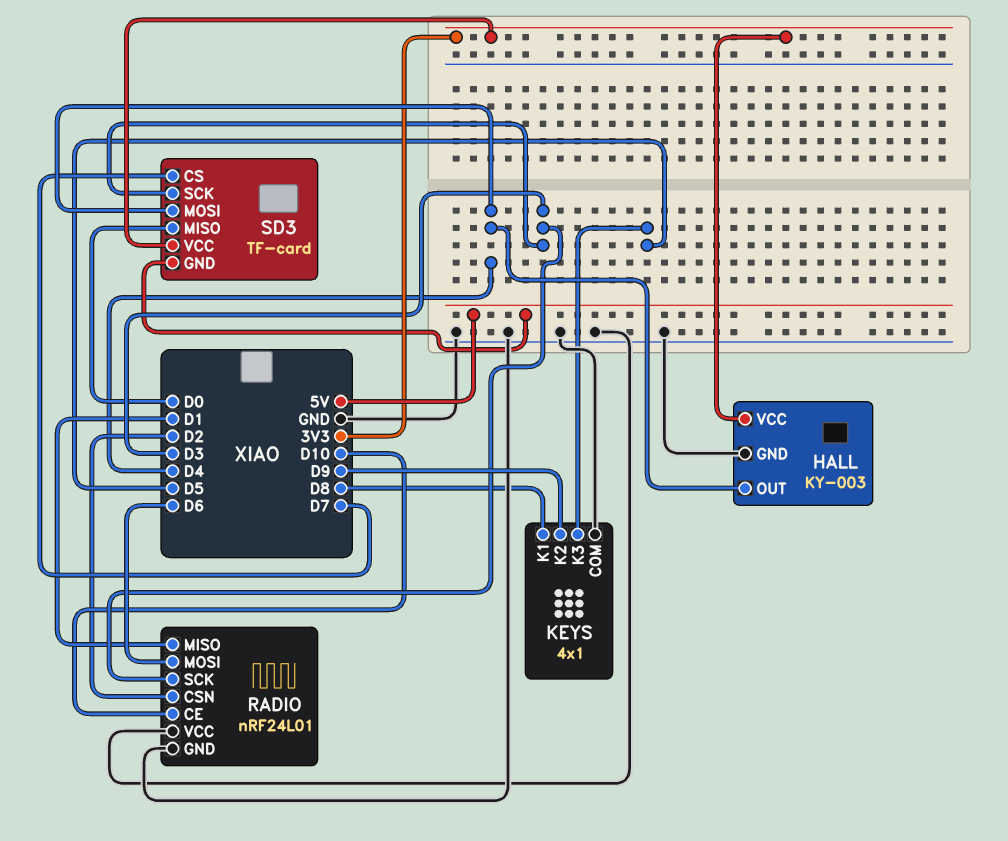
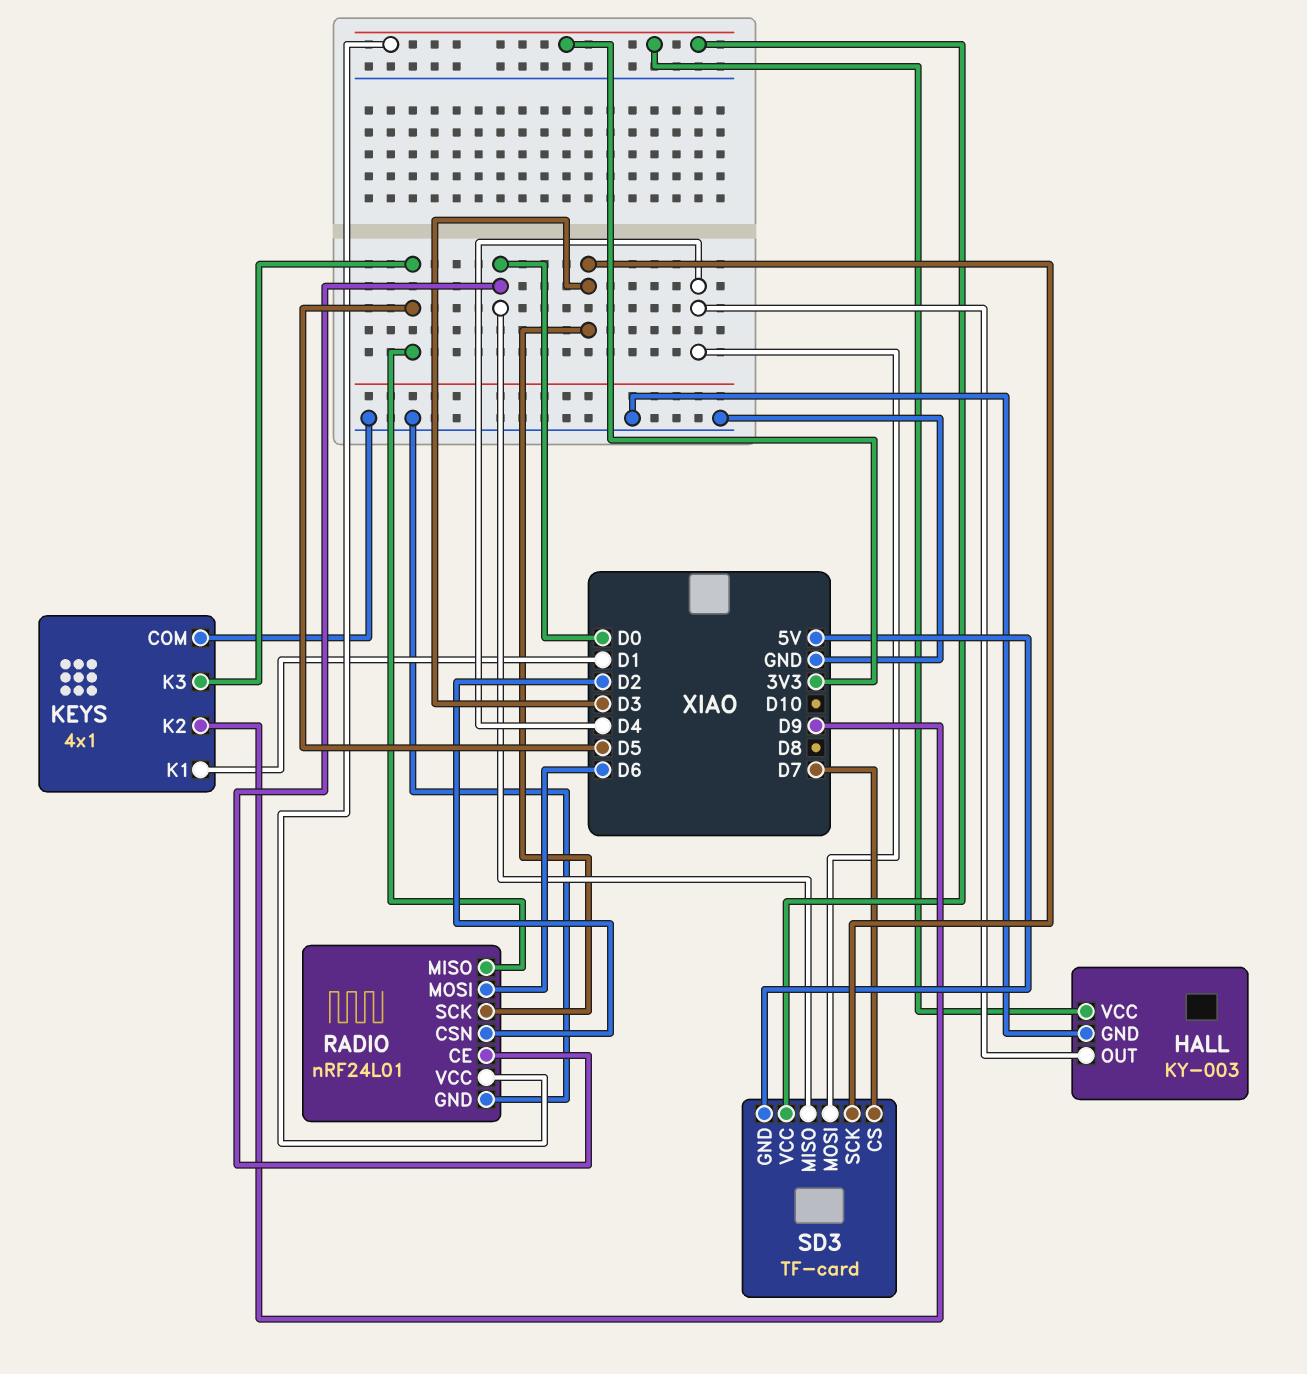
KEYS pin K1: D8 -> D1
RADIO pin CE: D10 -> D0
RADIO pin MISO: D1 -> D5
RADIO pin VCC: GND -> 3V3

